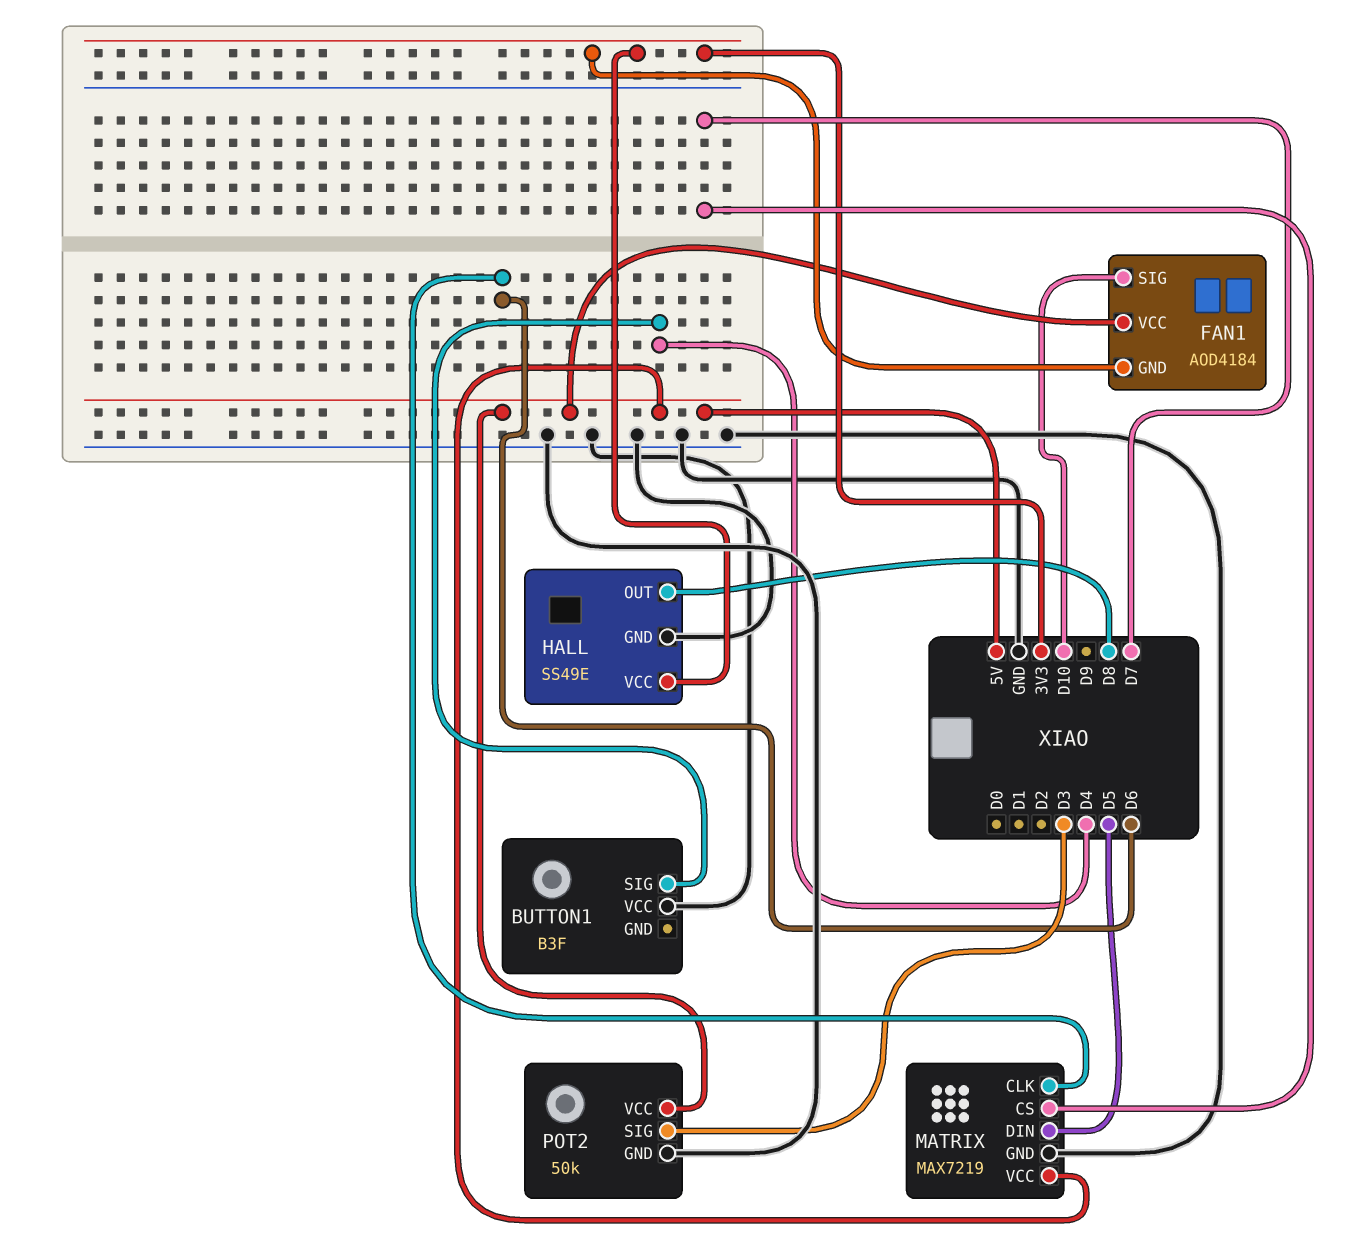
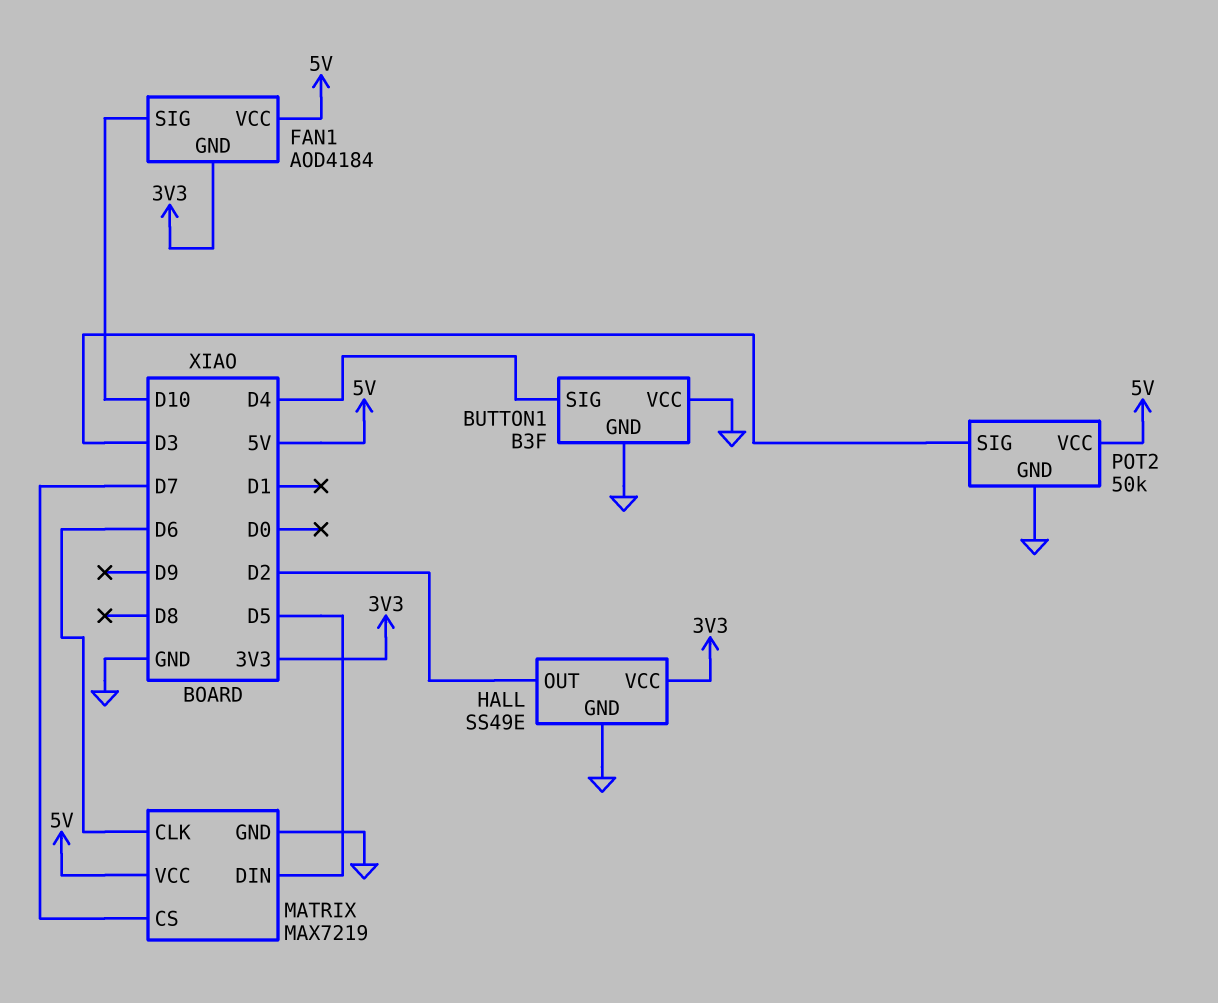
BUTTON1 pin GND: none -> GND
HALL pin OUT: D8 -> D2

